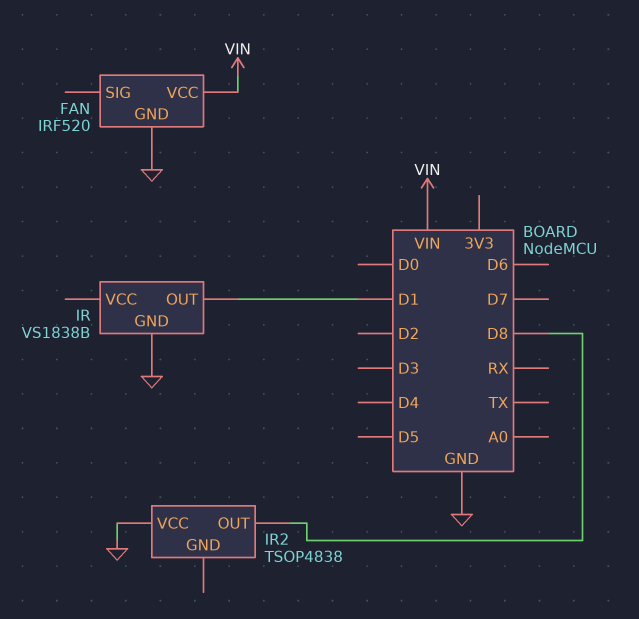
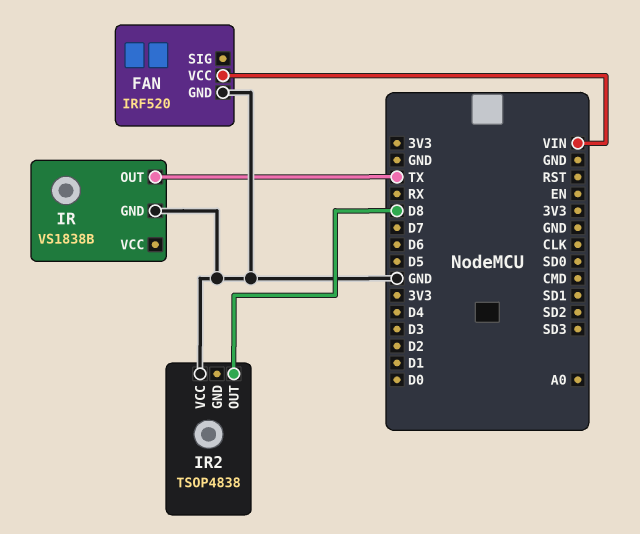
IR pin OUT: D1 -> TX

